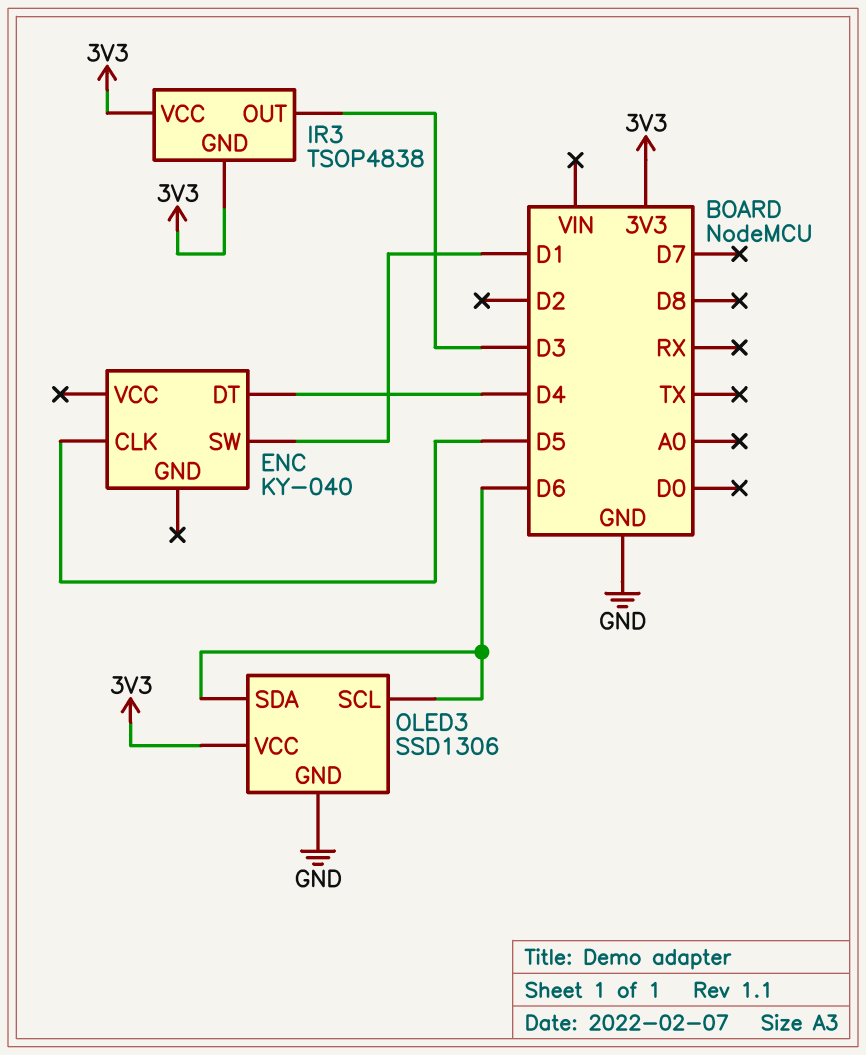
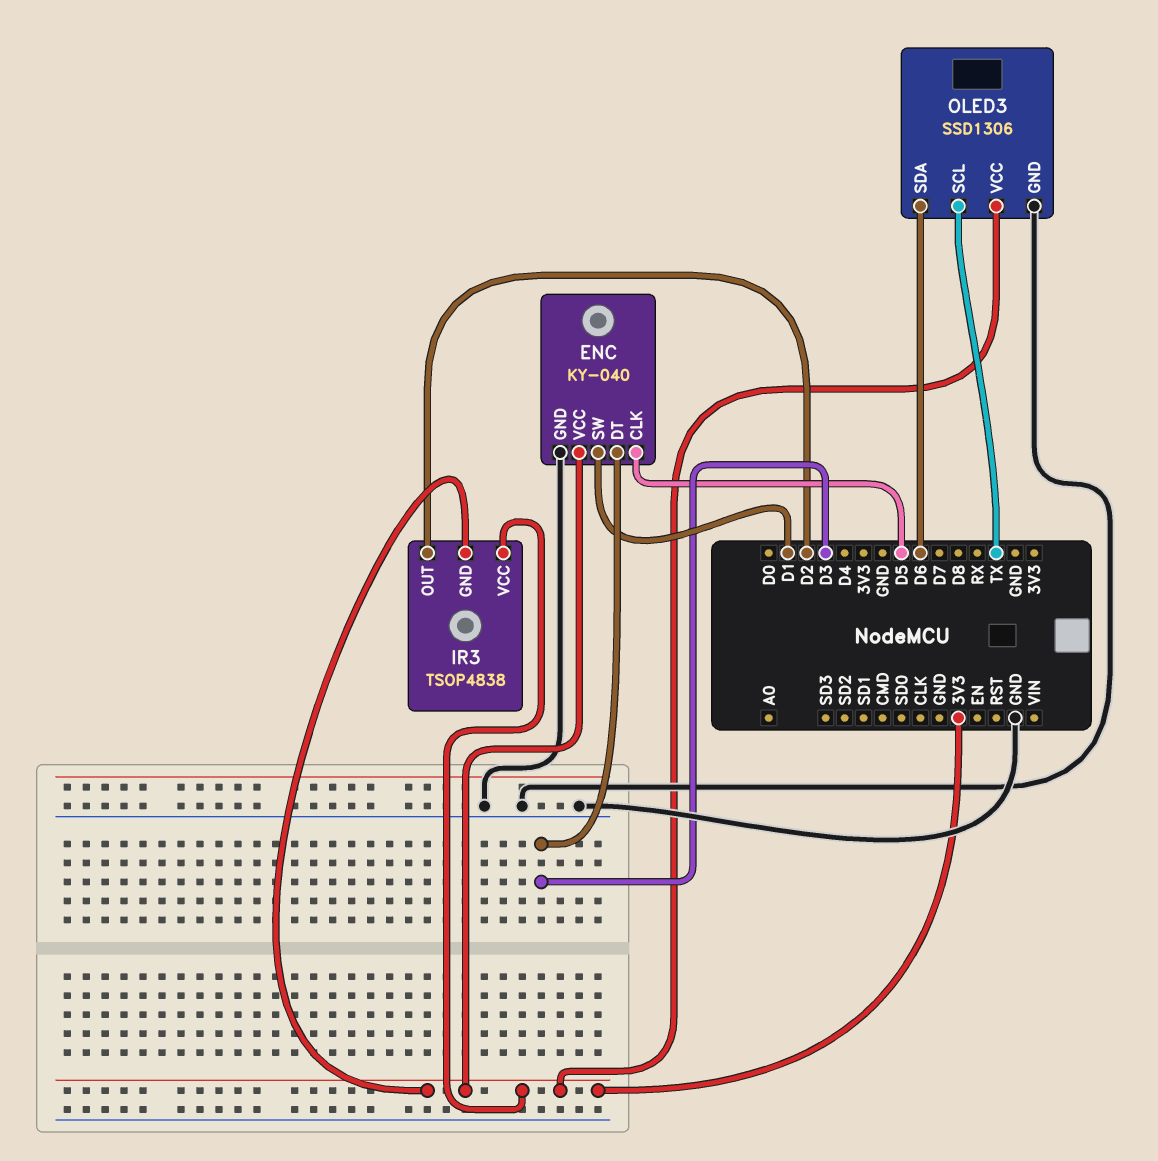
ENC pin DT: D4 -> D3
ENC pin GND: none -> GND
ENC pin VCC: none -> 3V3
IR3 pin OUT: D3 -> D2
OLED3 pin SCL: D6 -> TX

